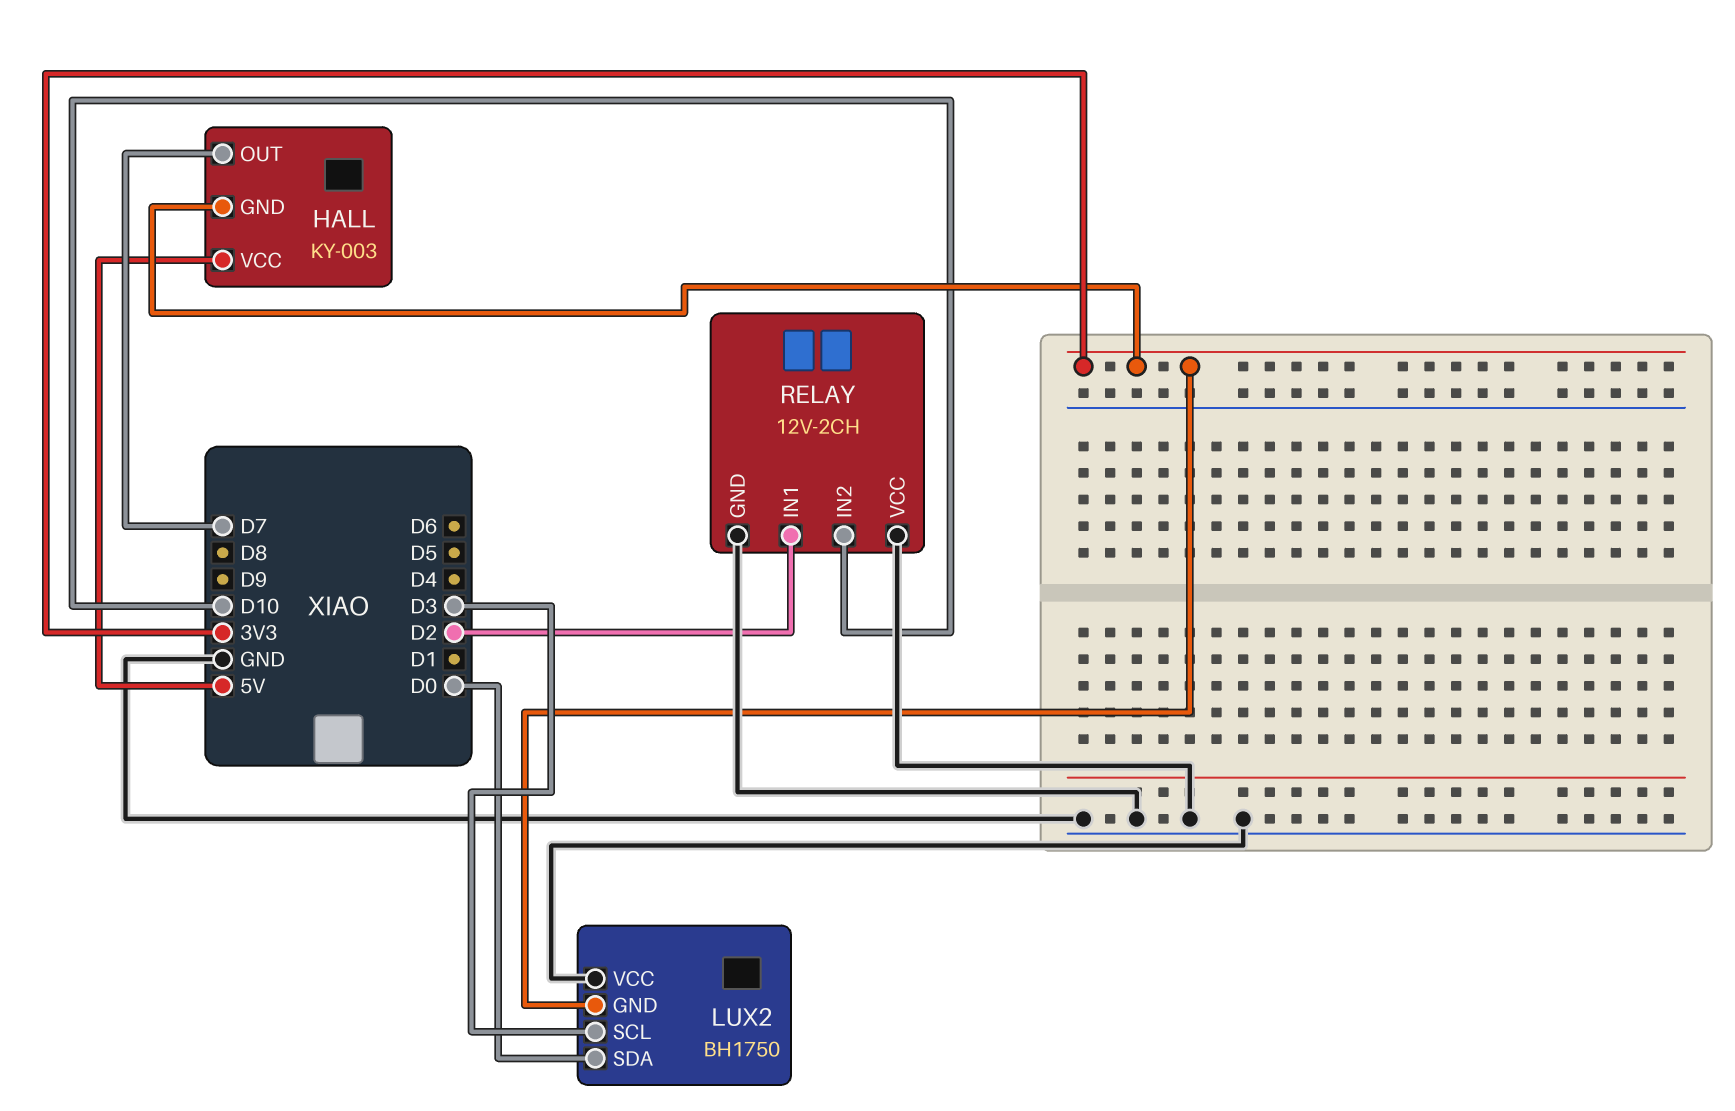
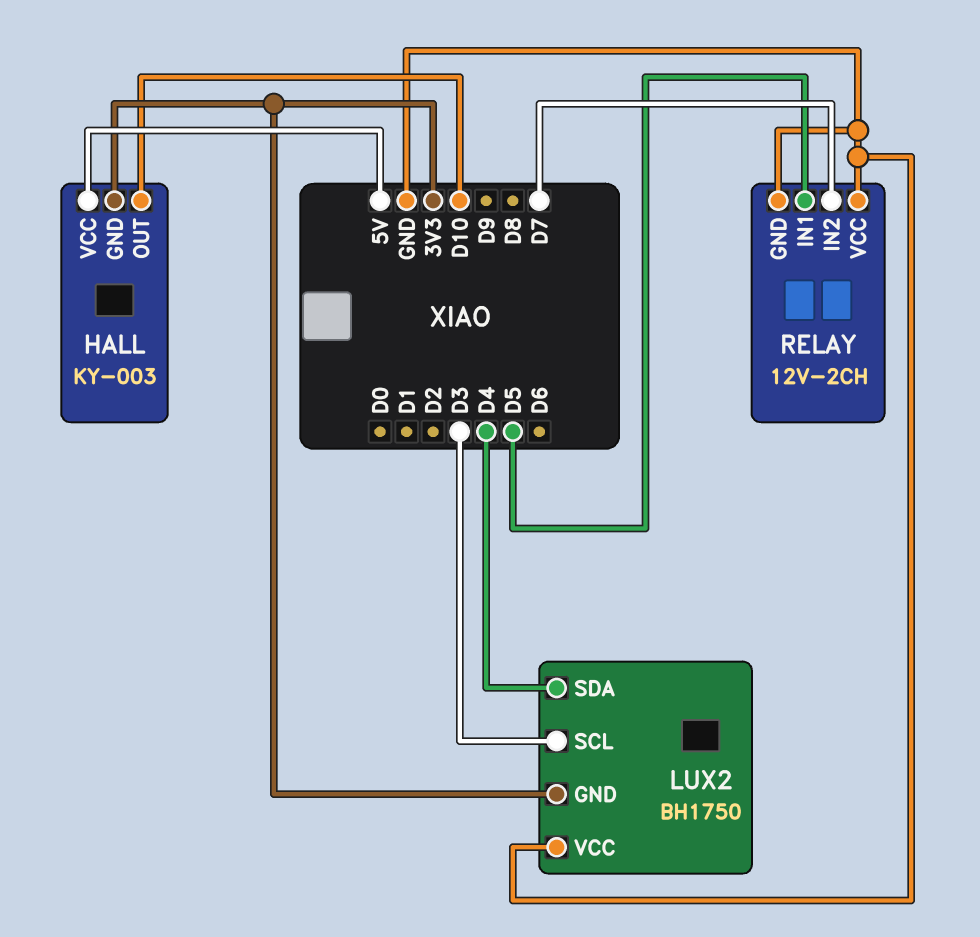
HALL pin OUT: D7 -> D10
LUX2 pin SDA: D0 -> D4
RELAY pin IN1: D2 -> D5
RELAY pin IN2: D10 -> D7

